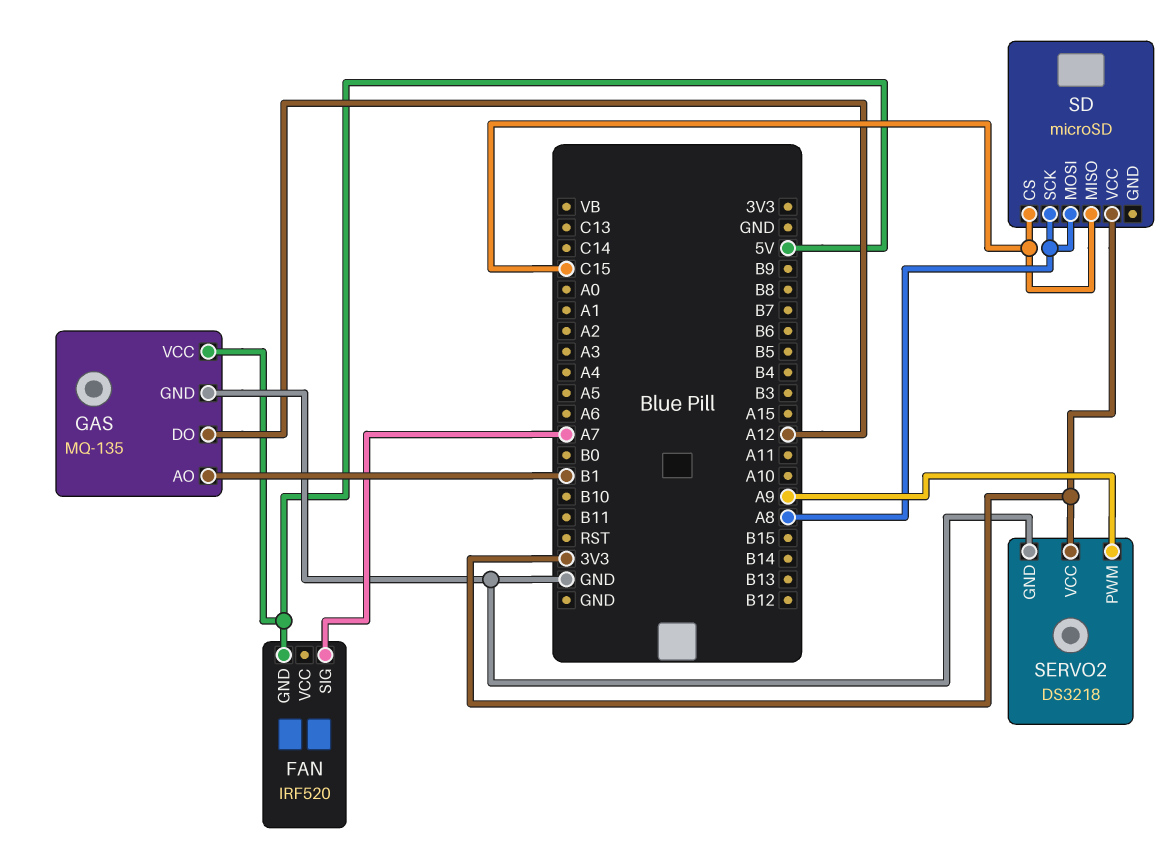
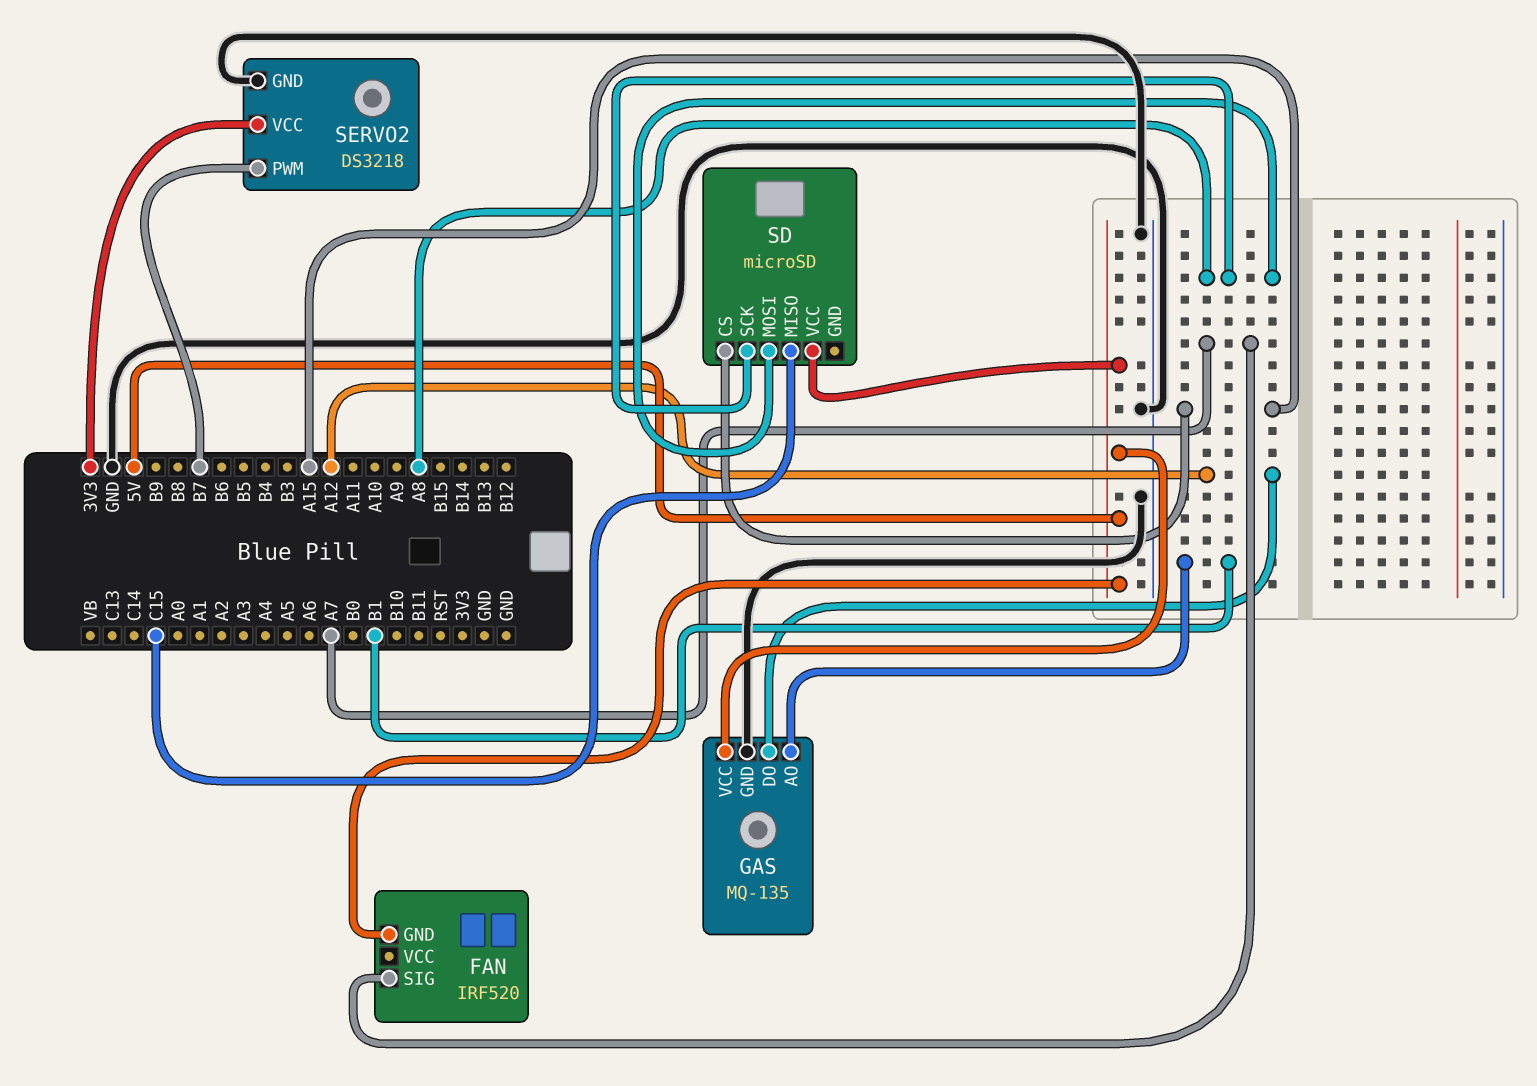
SD pin CS: C15 -> A15
SD pin VCC: 3V3 -> 5V
SERVO2 pin PWM: A9 -> B7

